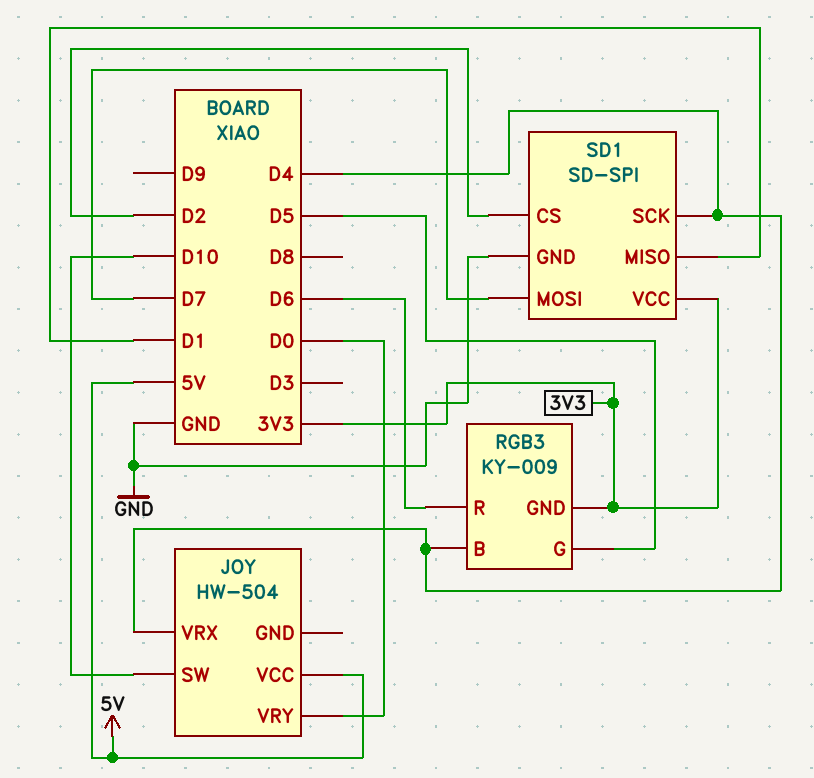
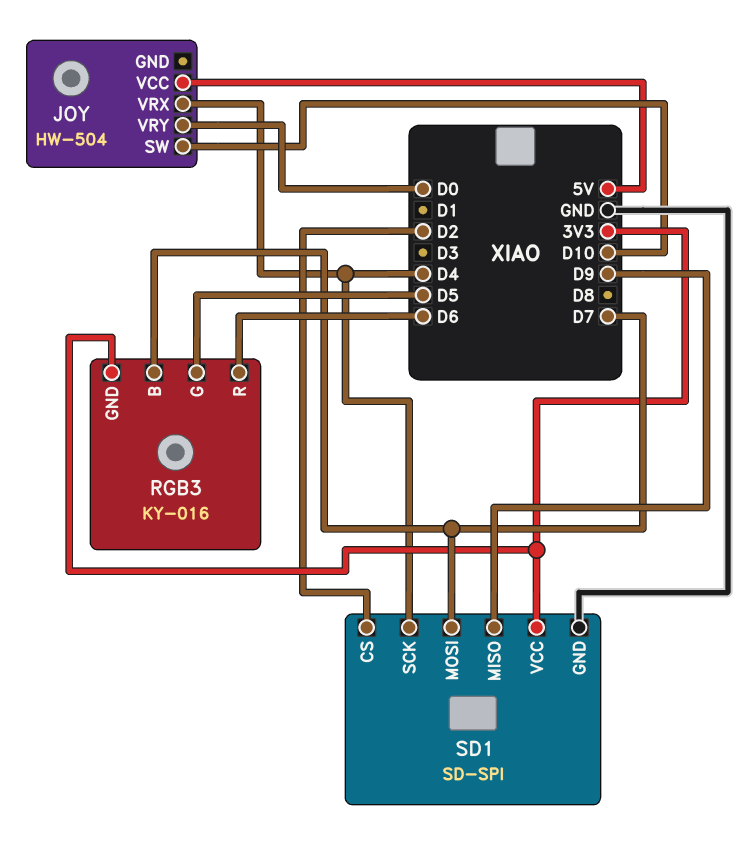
RGB3: KY-009 -> KY-016
RGB3 pin B: D4 -> D7
SD1 pin MISO: D1 -> D9

